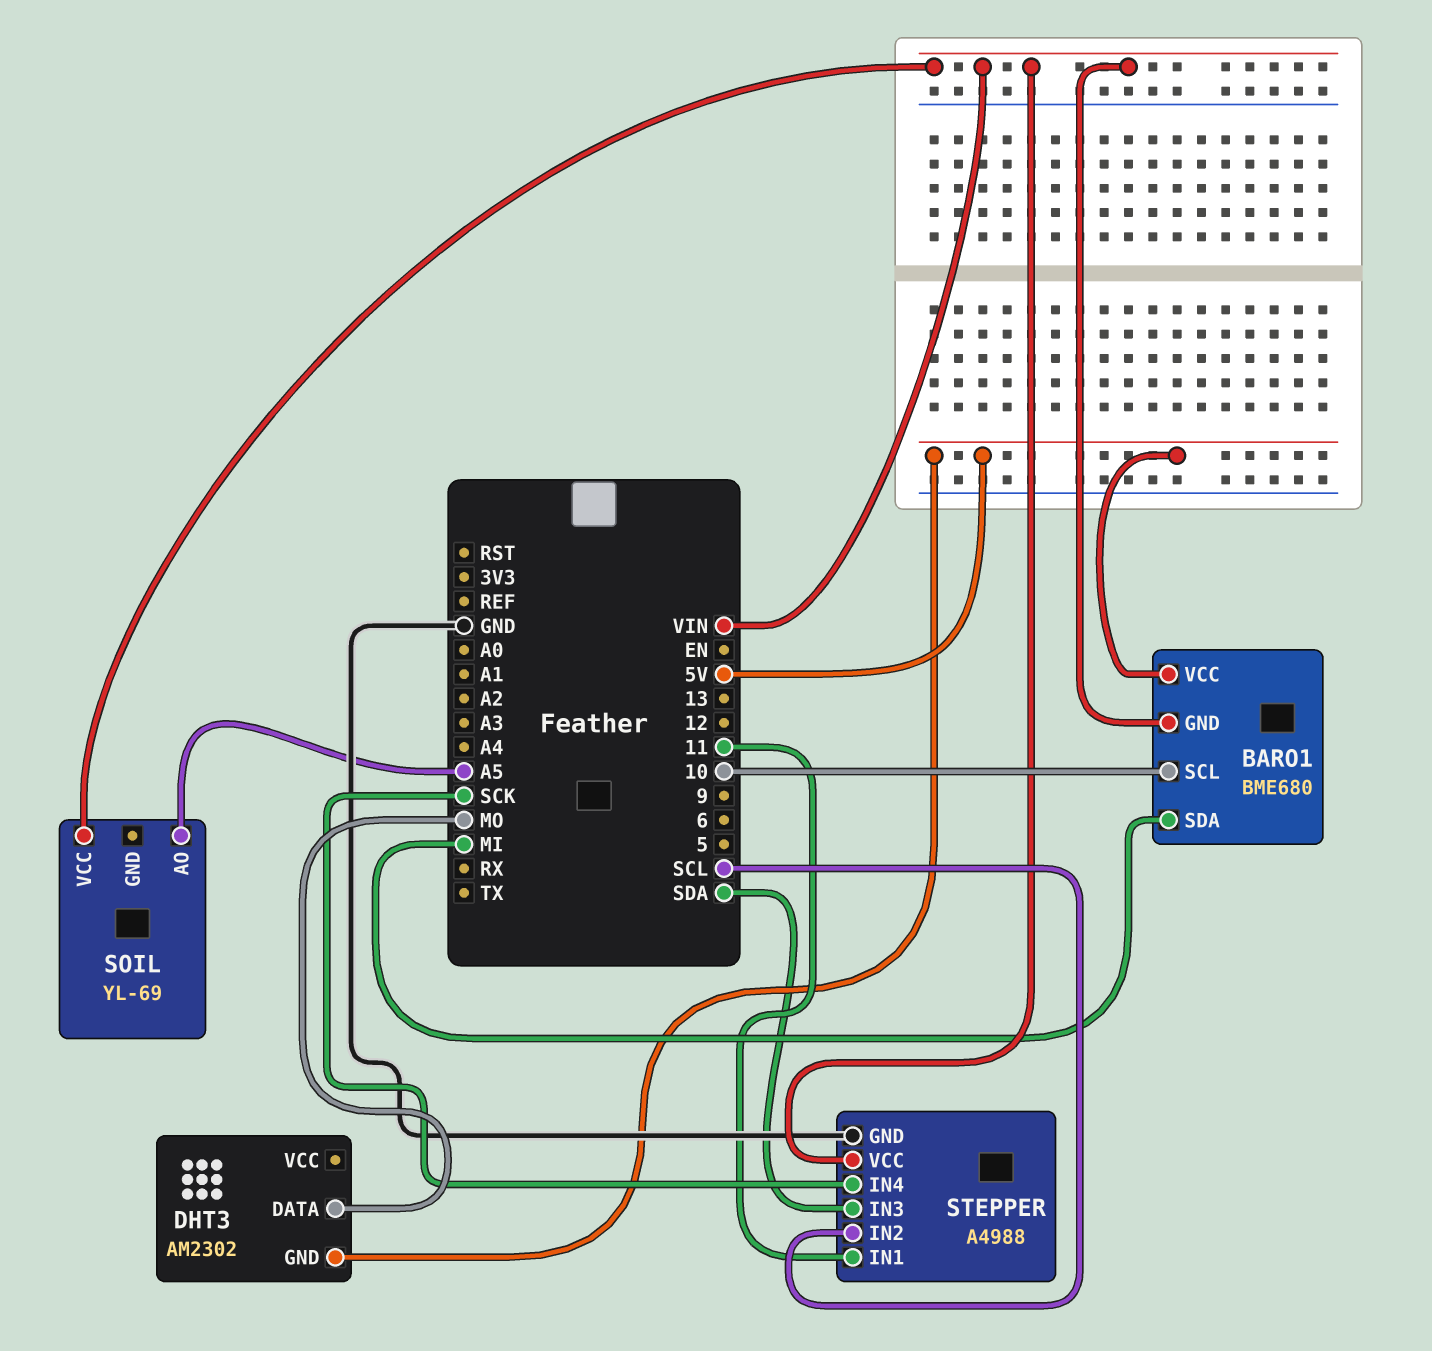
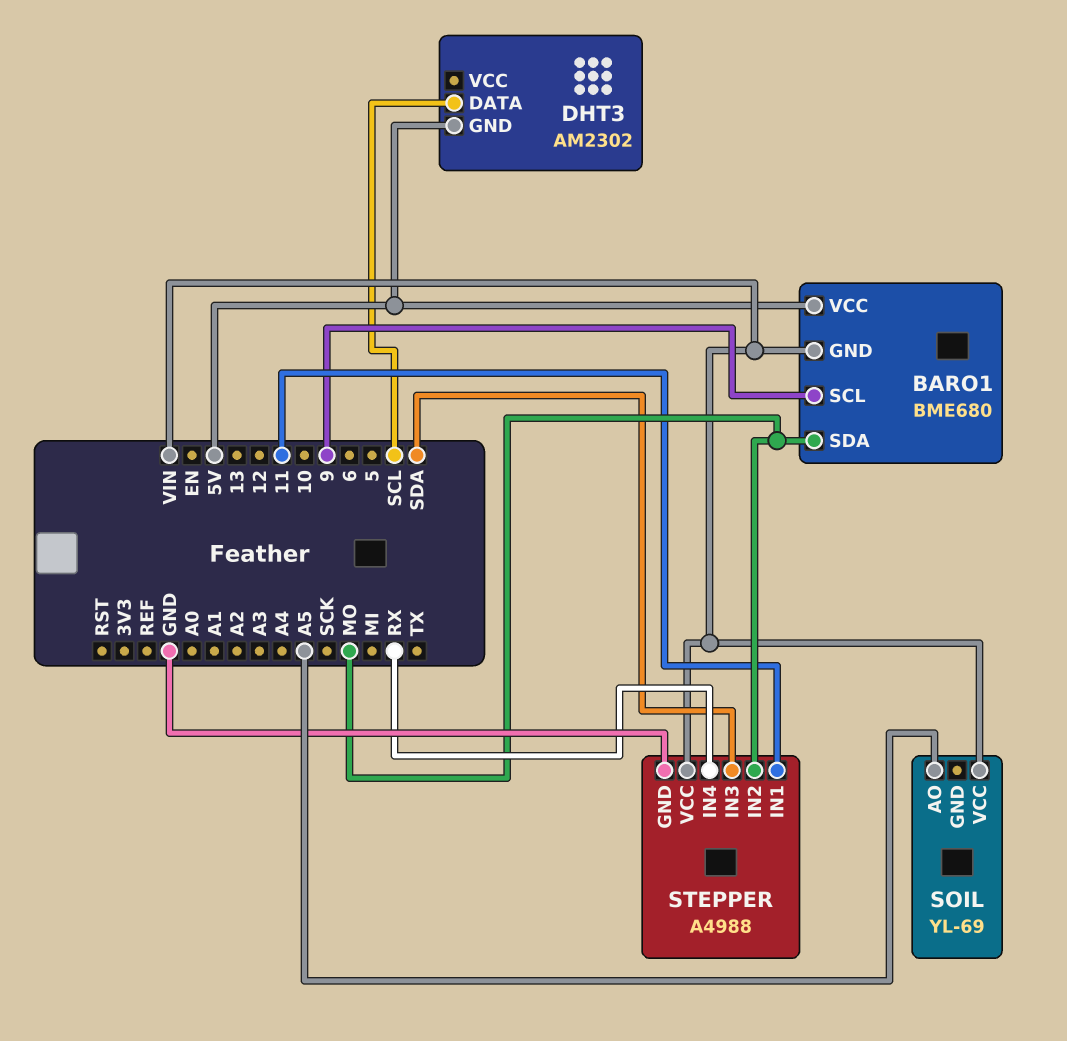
BARO1 pin SCL: 10 -> 9
BARO1 pin SDA: MI -> MO
DHT3 pin DATA: MO -> SCL
STEPPER pin IN2: SCL -> MO
STEPPER pin IN4: SCK -> RX

